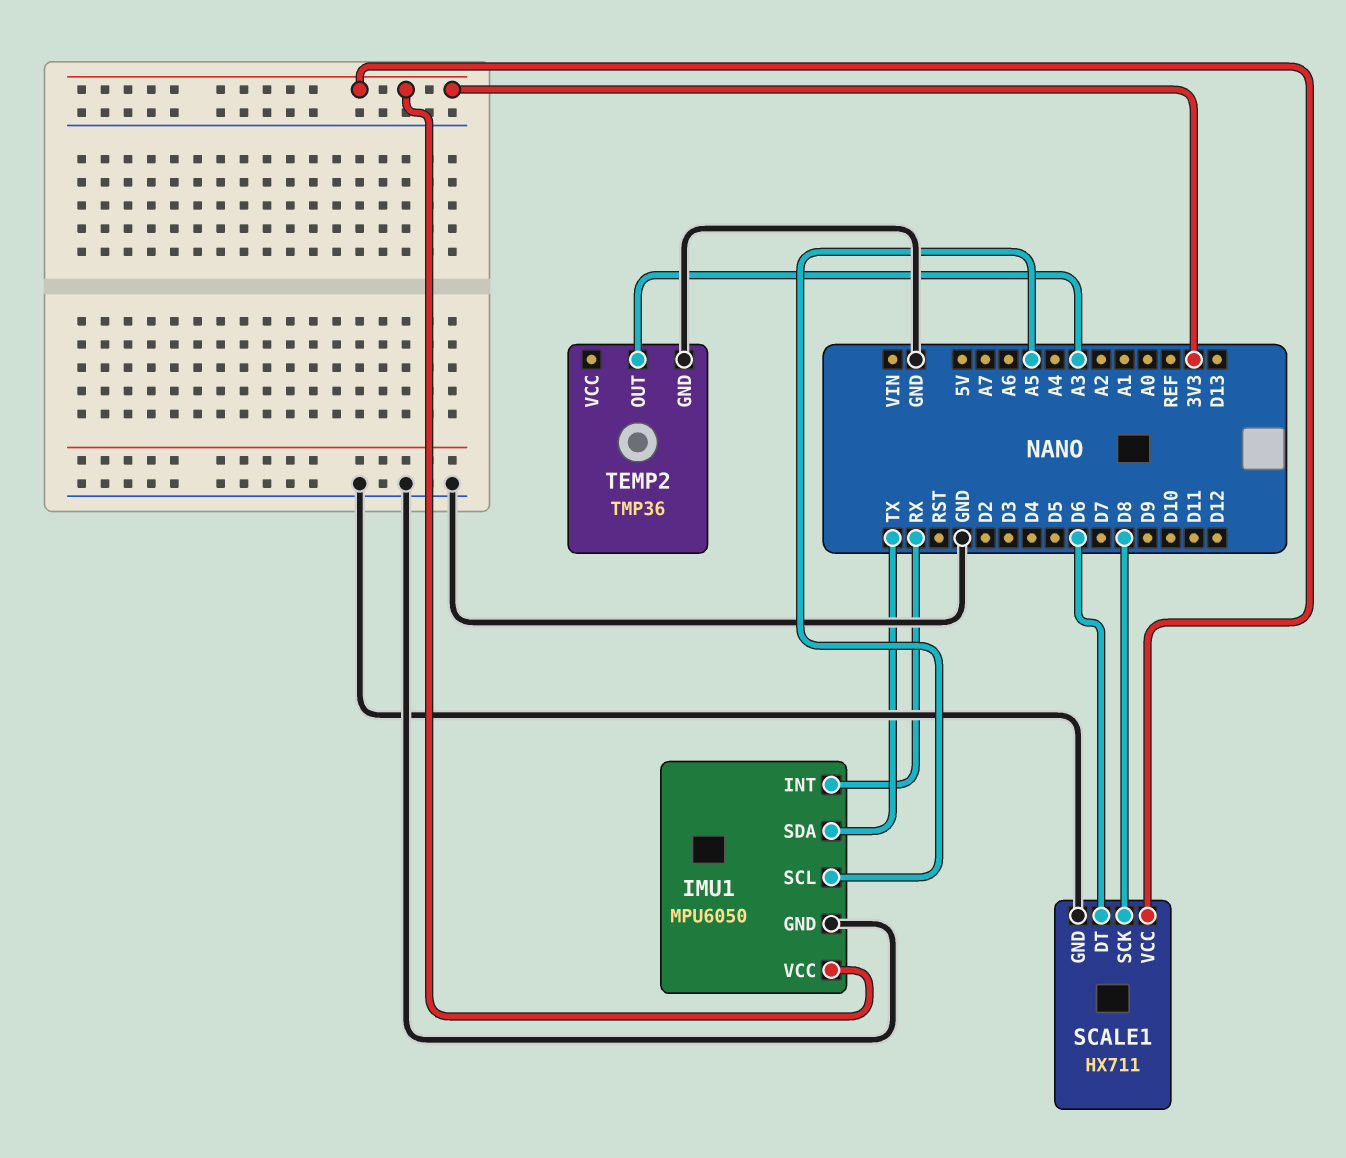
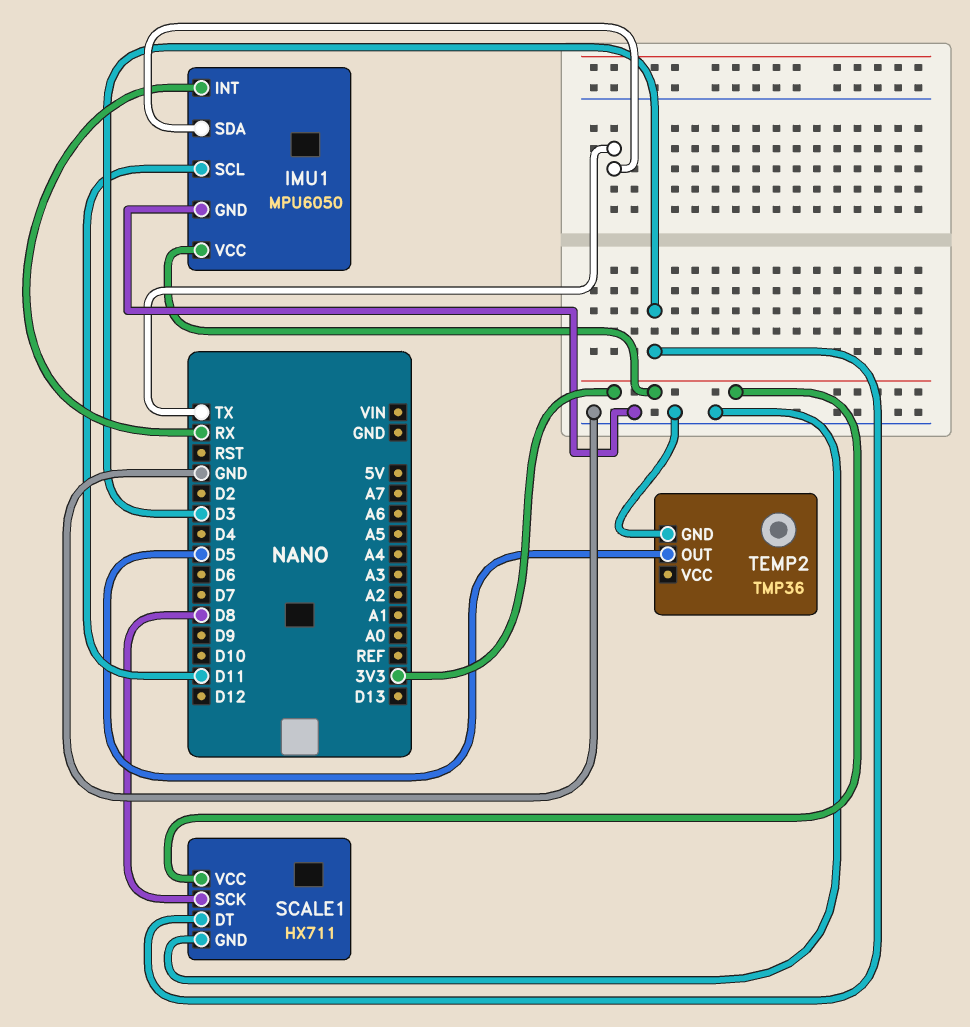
IMU1 pin SCL: A5 -> D11
SCALE1 pin DT: D6 -> D3
TEMP2 pin OUT: A3 -> D5

